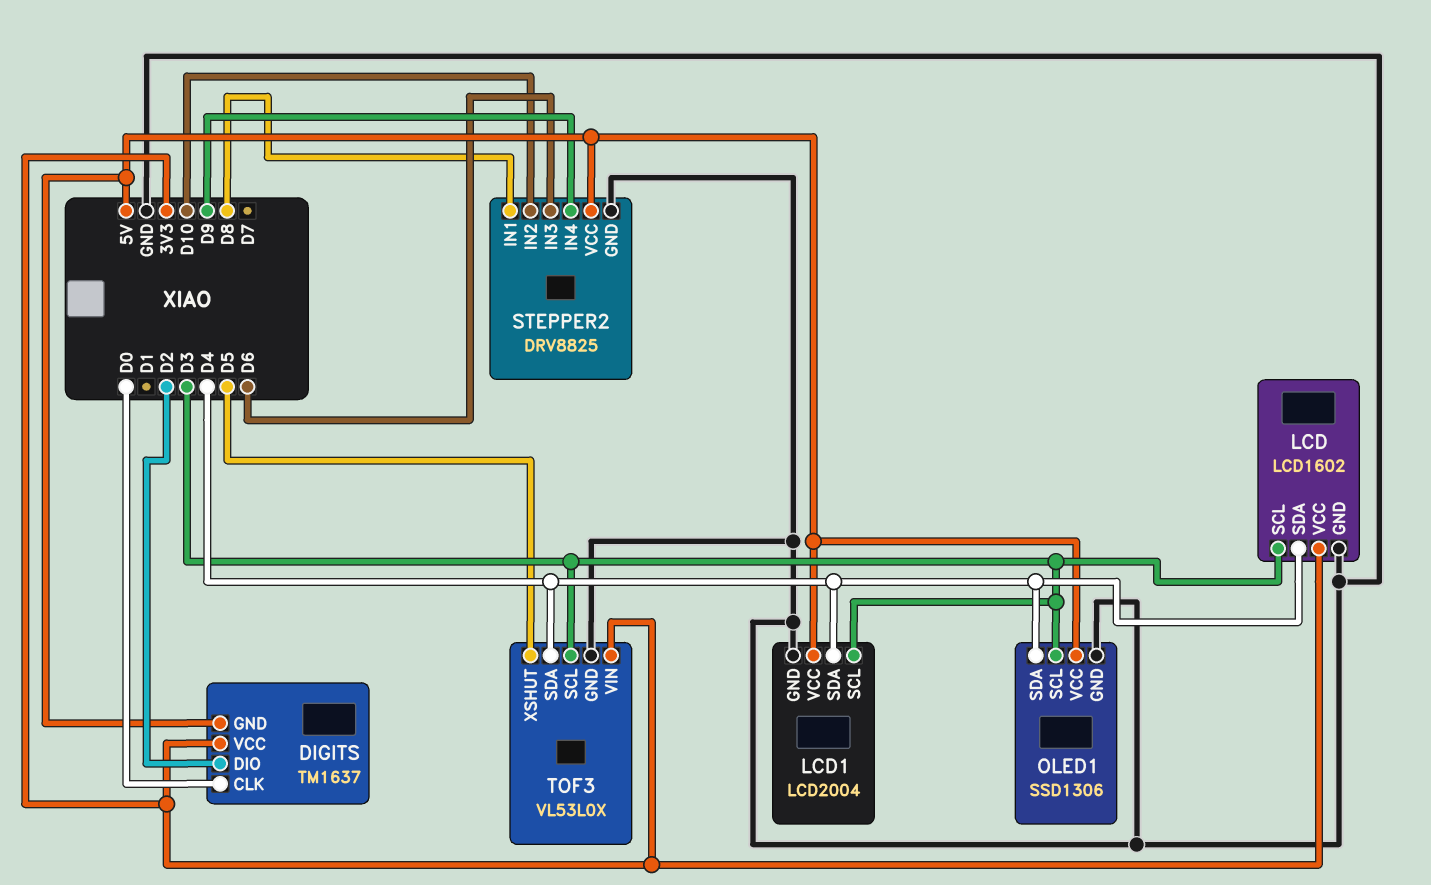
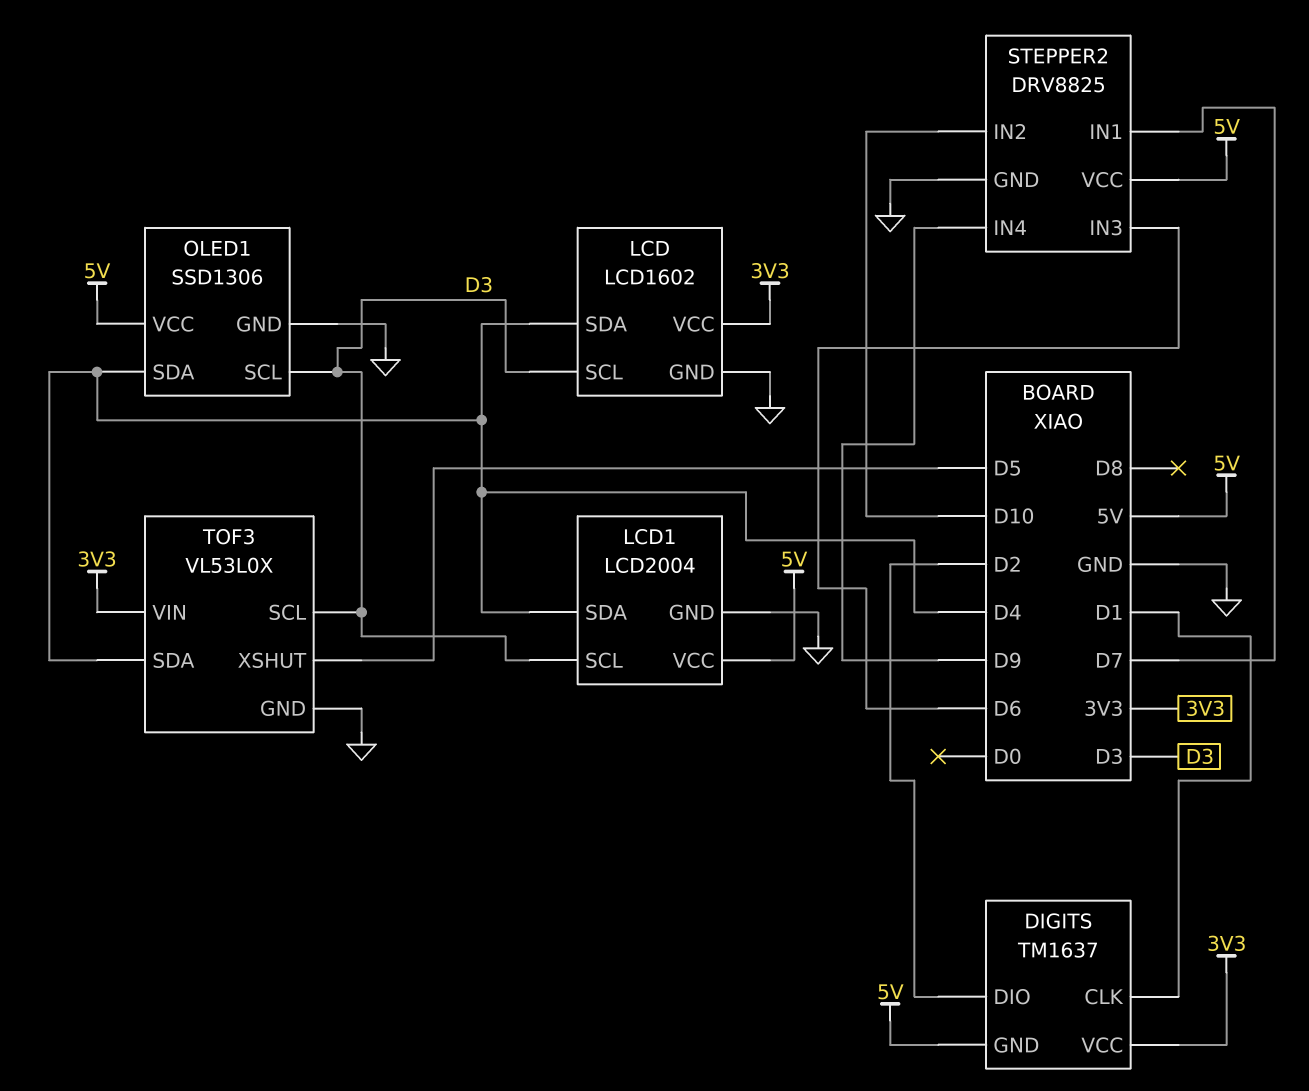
DIGITS pin CLK: D0 -> D1
STEPPER2 pin IN1: D8 -> D7

